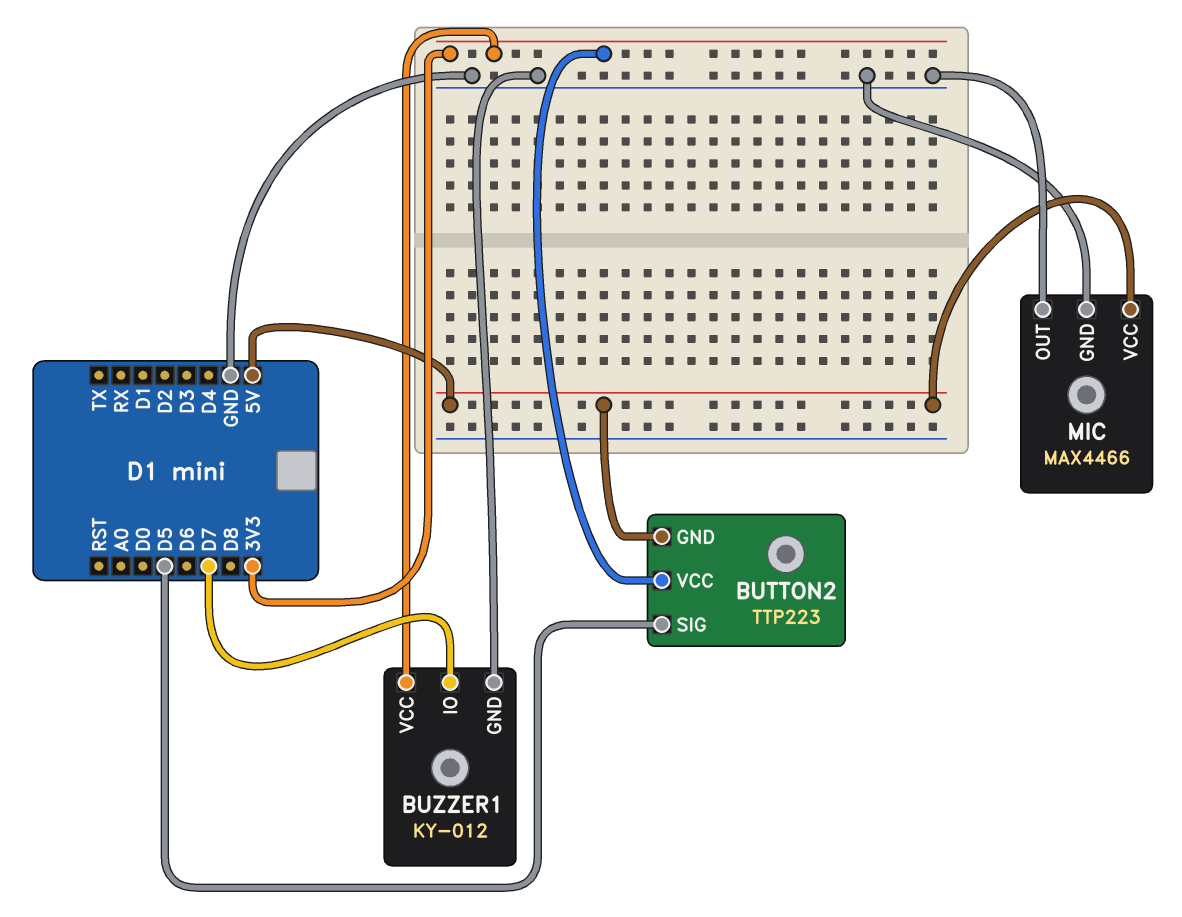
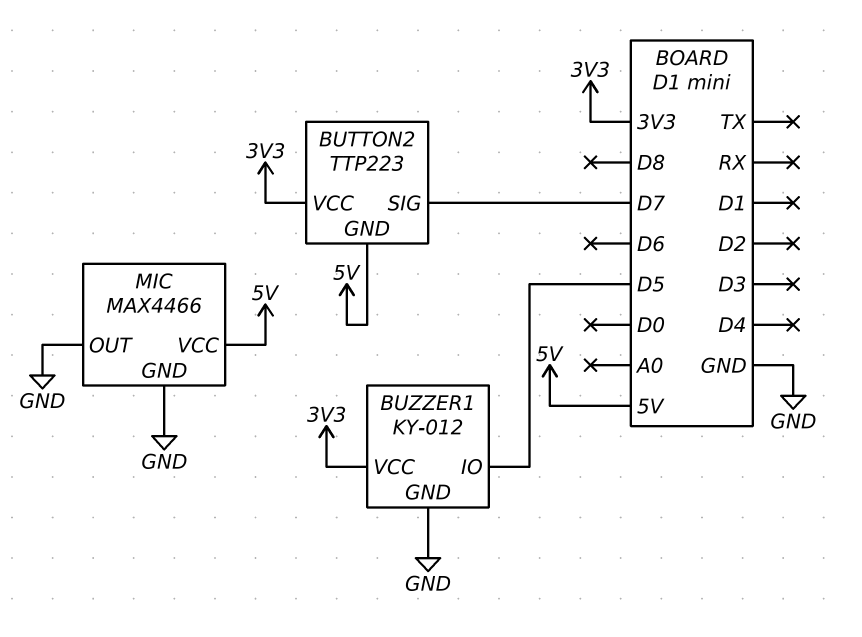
BUTTON2 pin SIG: D5 -> D7
BUZZER1 pin IO: D7 -> D5

